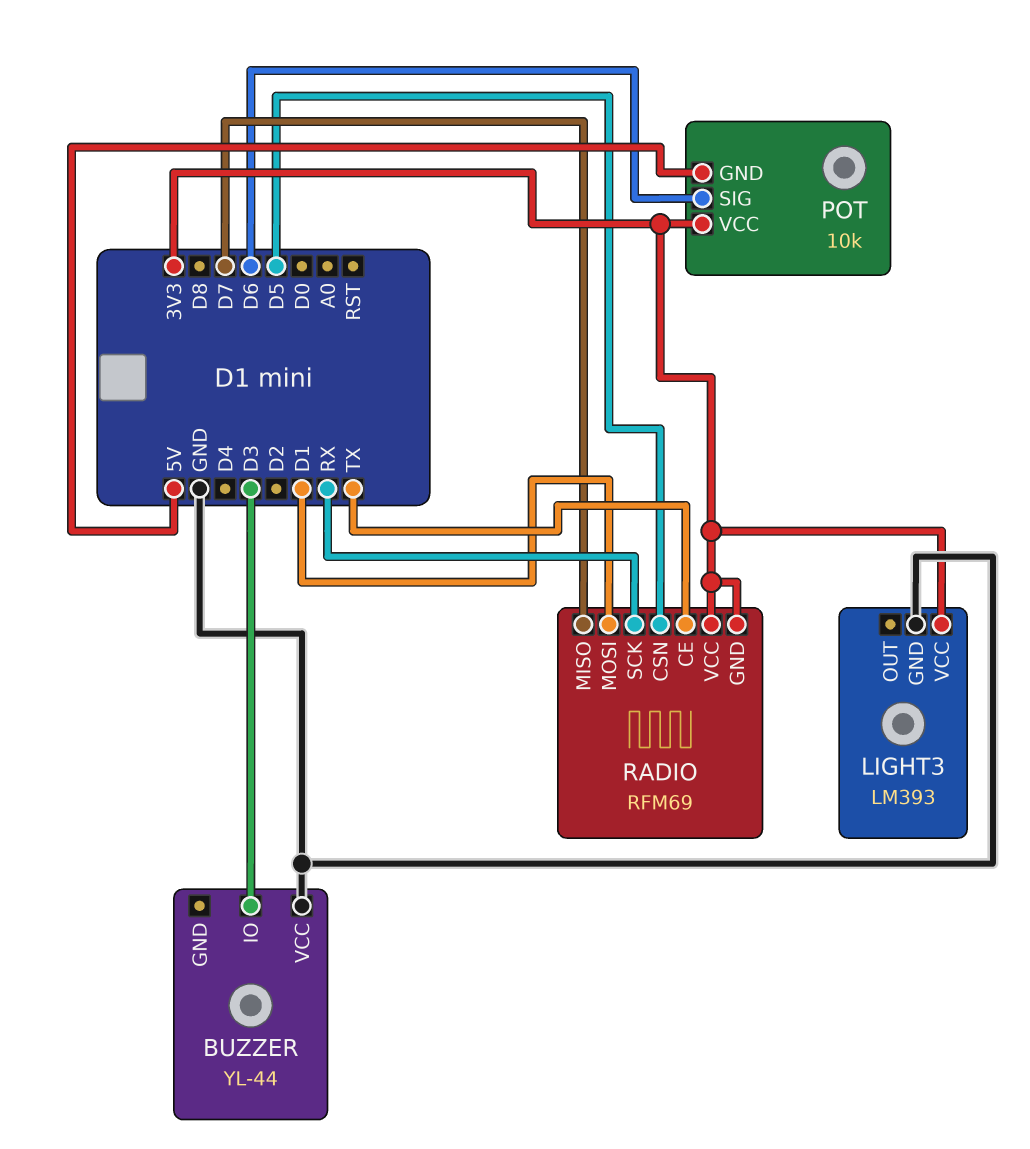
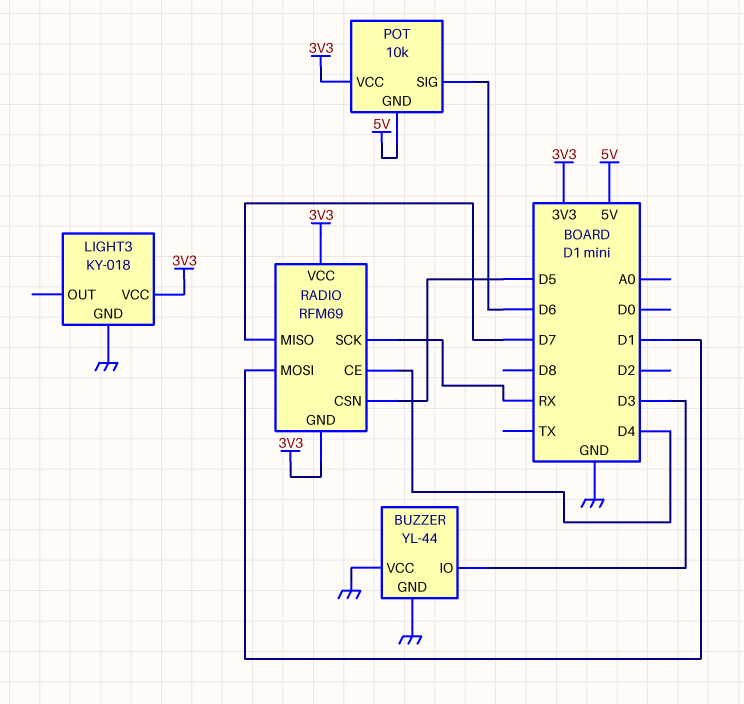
BUZZER pin GND: none -> GND
LIGHT3: LM393 -> KY-018
RADIO pin CE: TX -> D4

